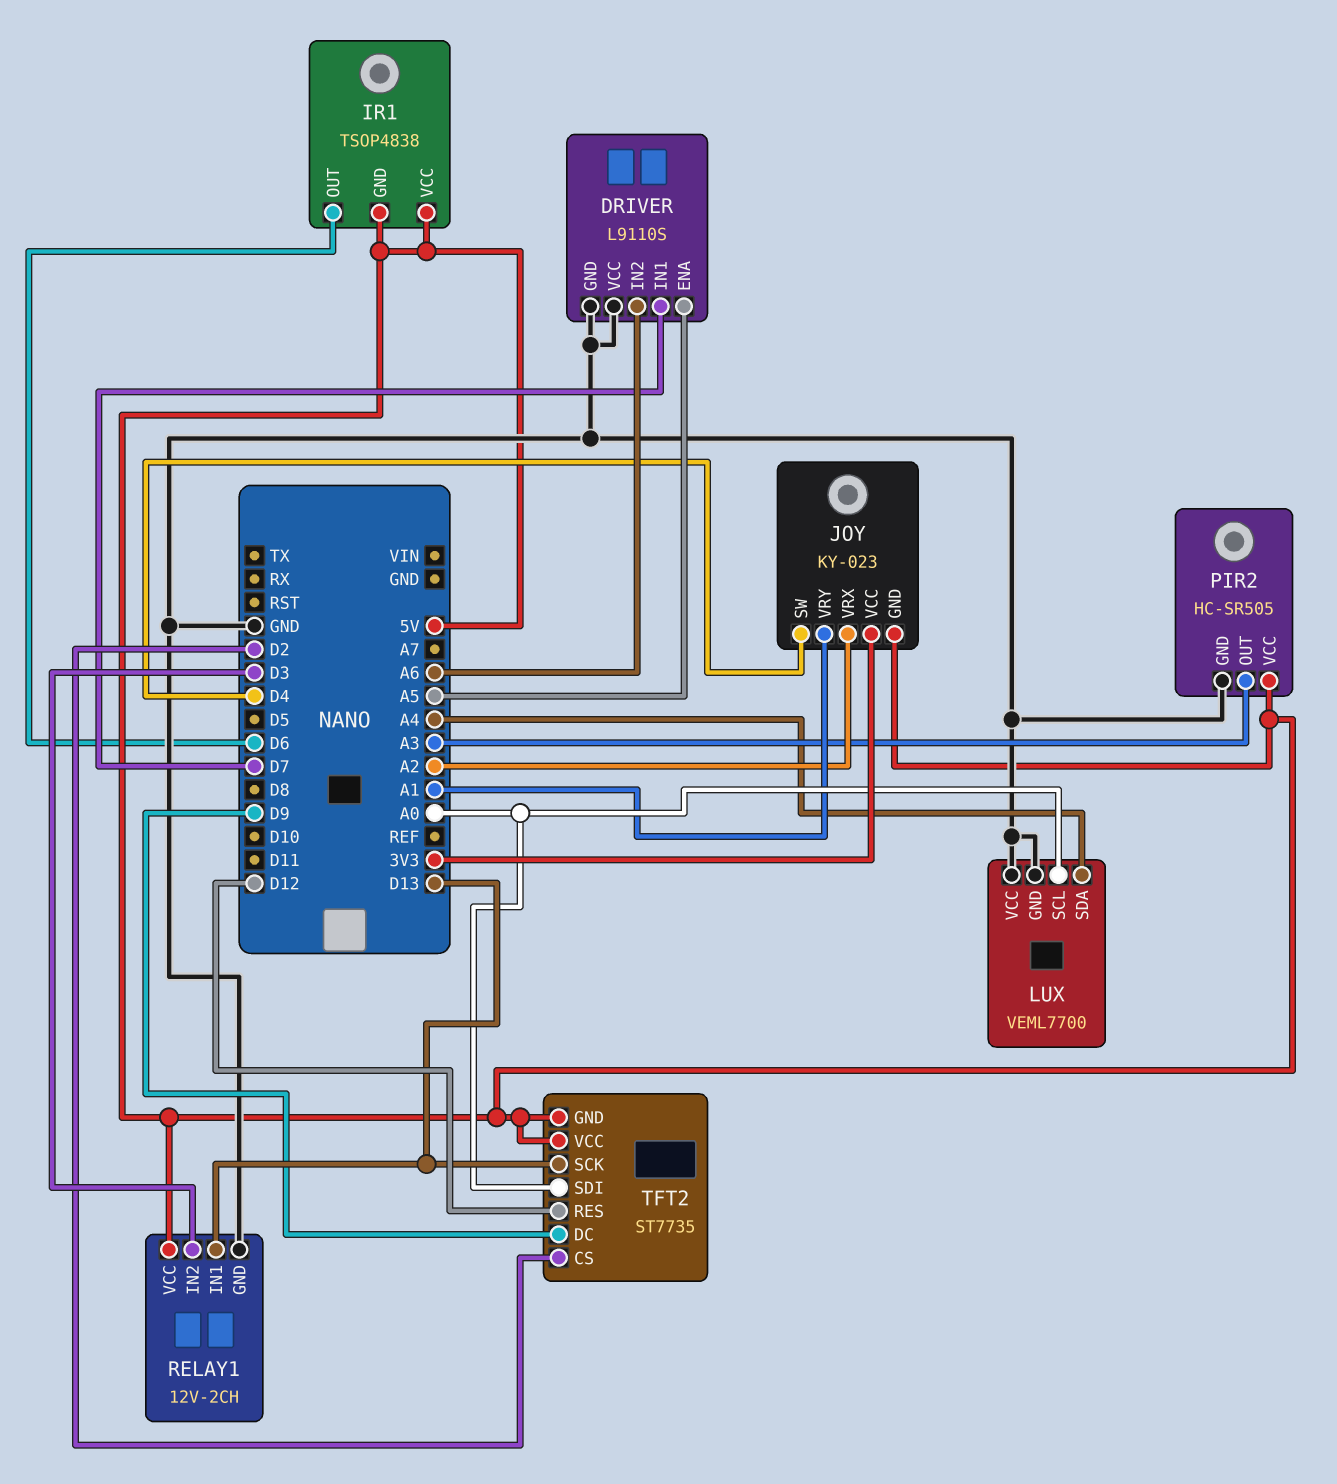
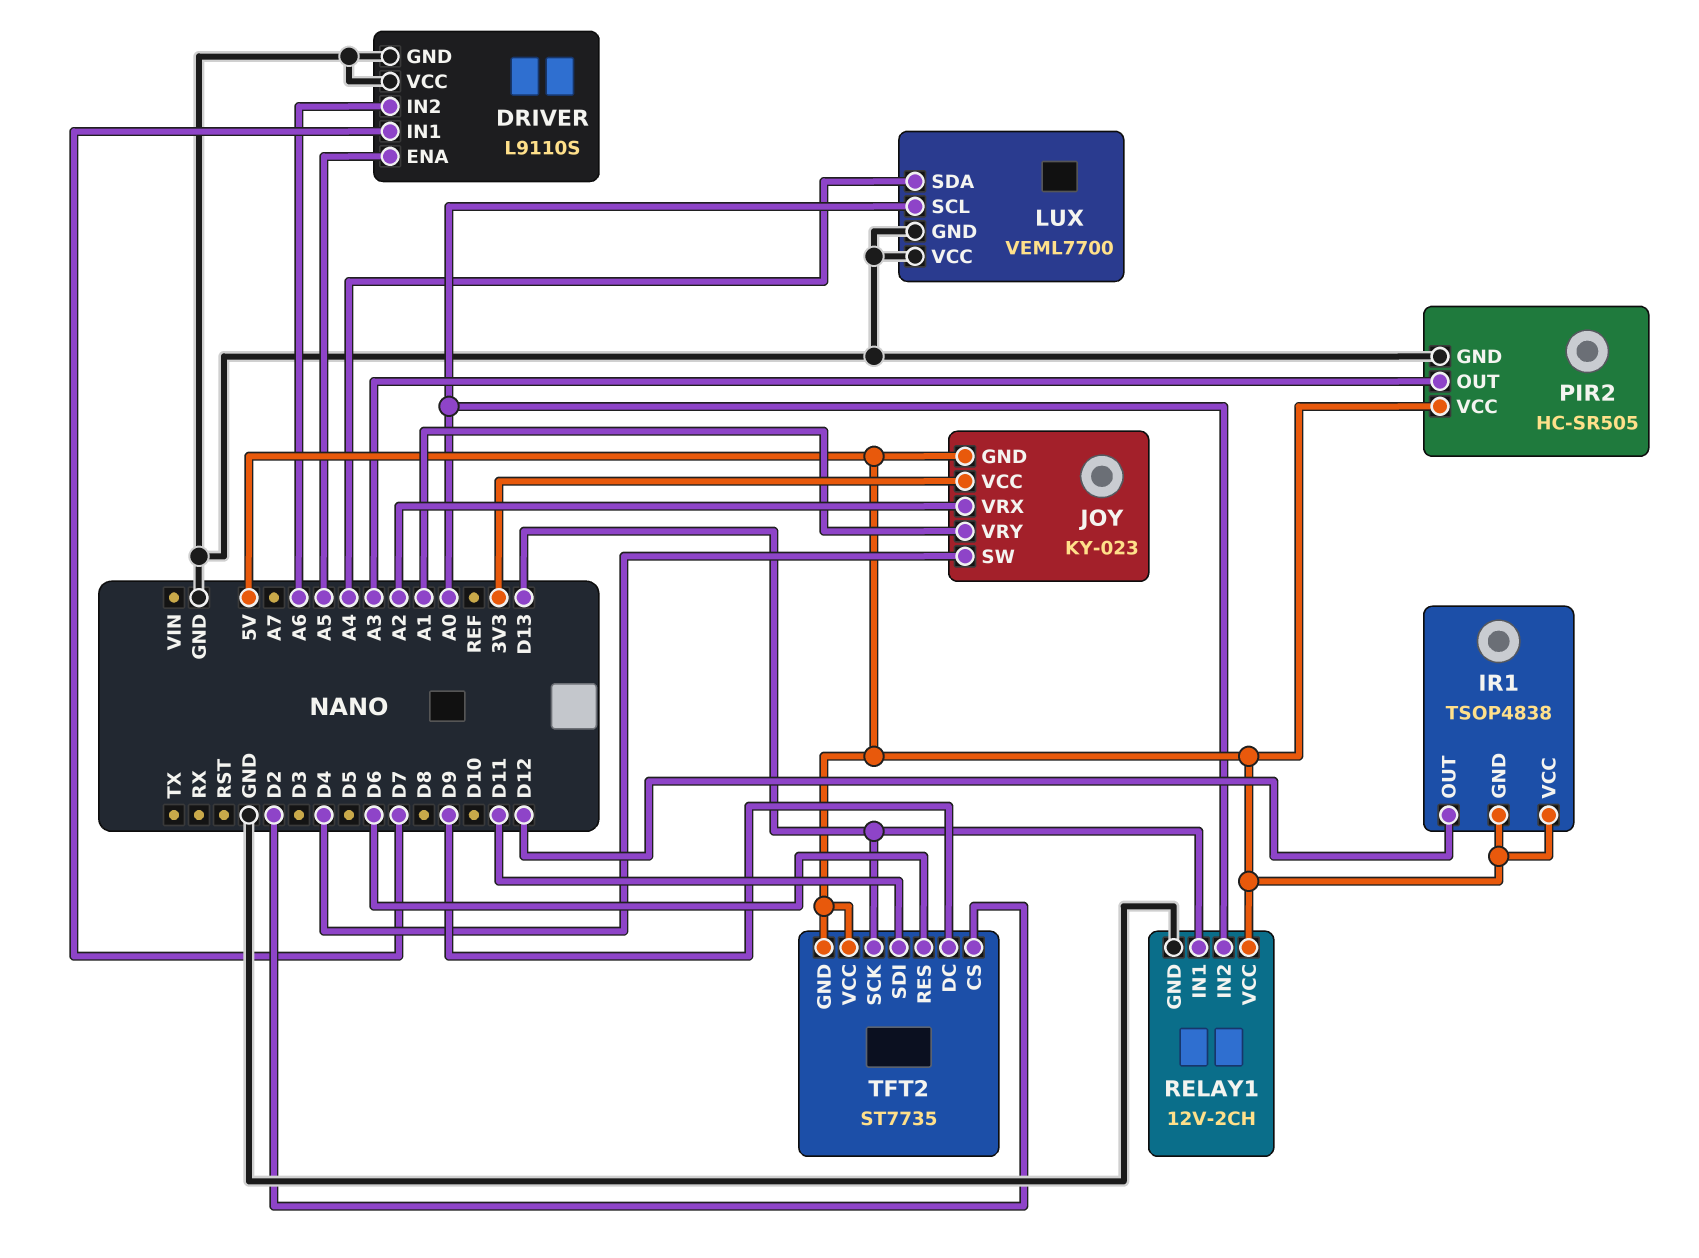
IR1 pin OUT: D6 -> D12
RELAY1 pin IN2: D3 -> A0
TFT2 pin RES: D12 -> D6
TFT2 pin SDI: A0 -> D11

